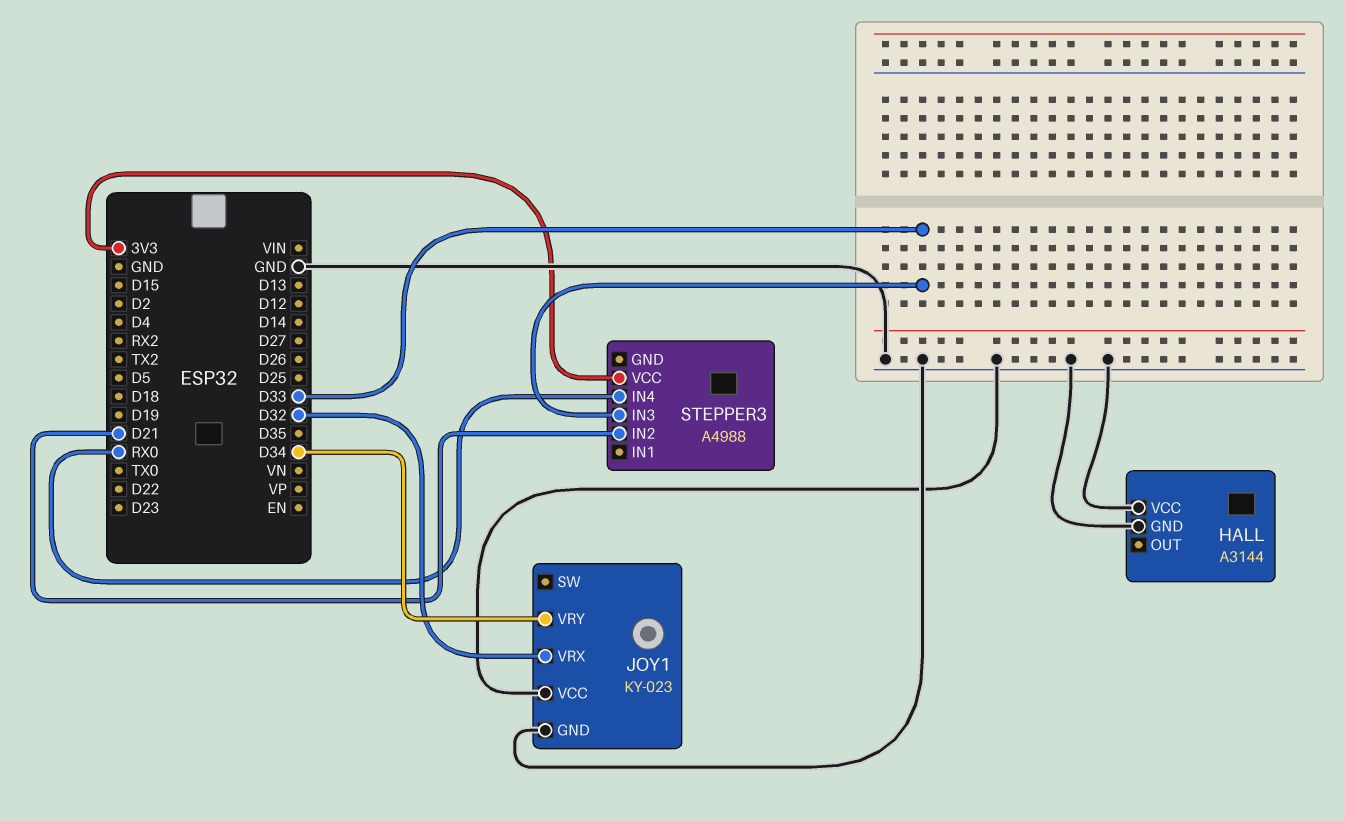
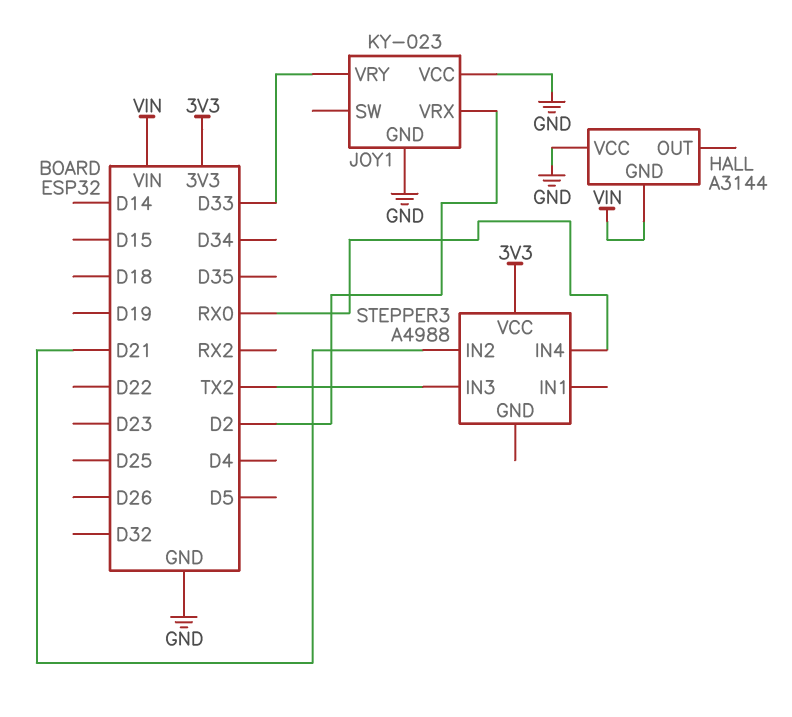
HALL pin GND: GND -> VIN
JOY1 pin VRX: D32 -> D2
JOY1 pin VRY: D34 -> D33
STEPPER3 pin IN3: D33 -> TX2

